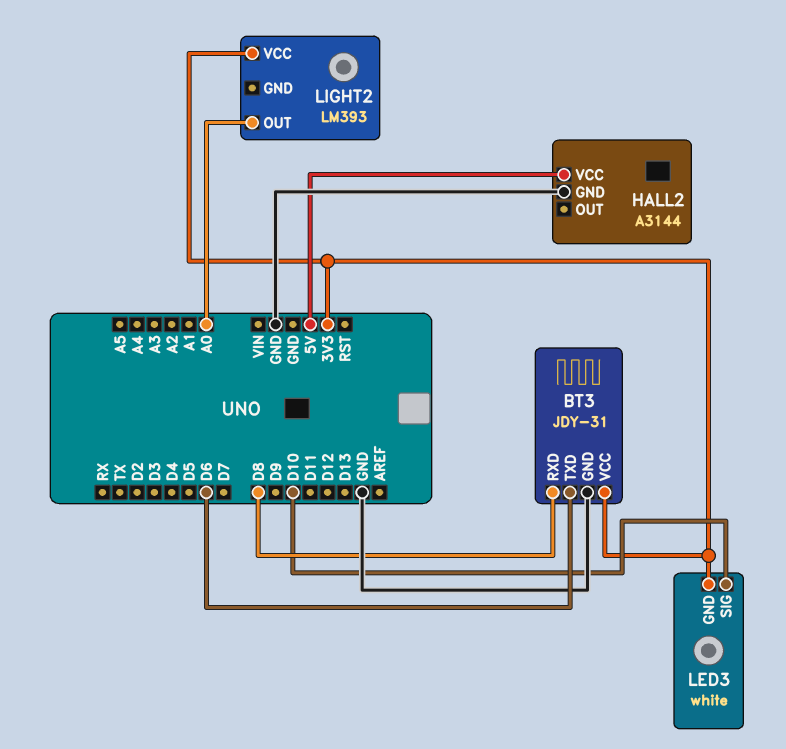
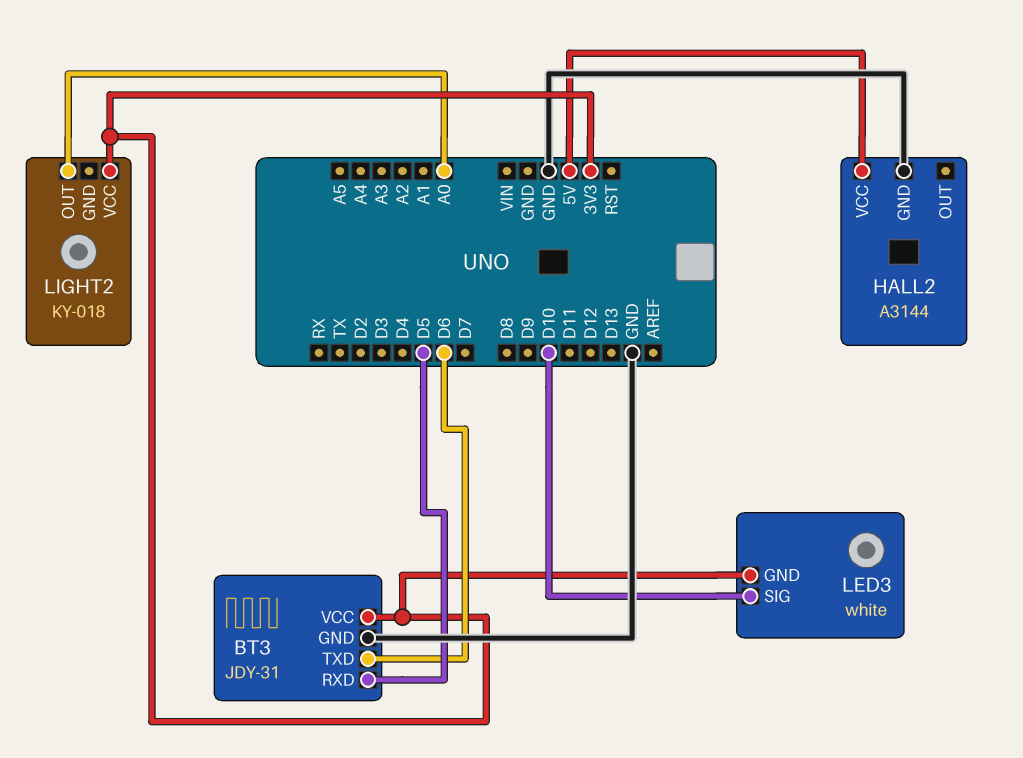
BT3 pin RXD: D8 -> D5
LIGHT2: LM393 -> KY-018

